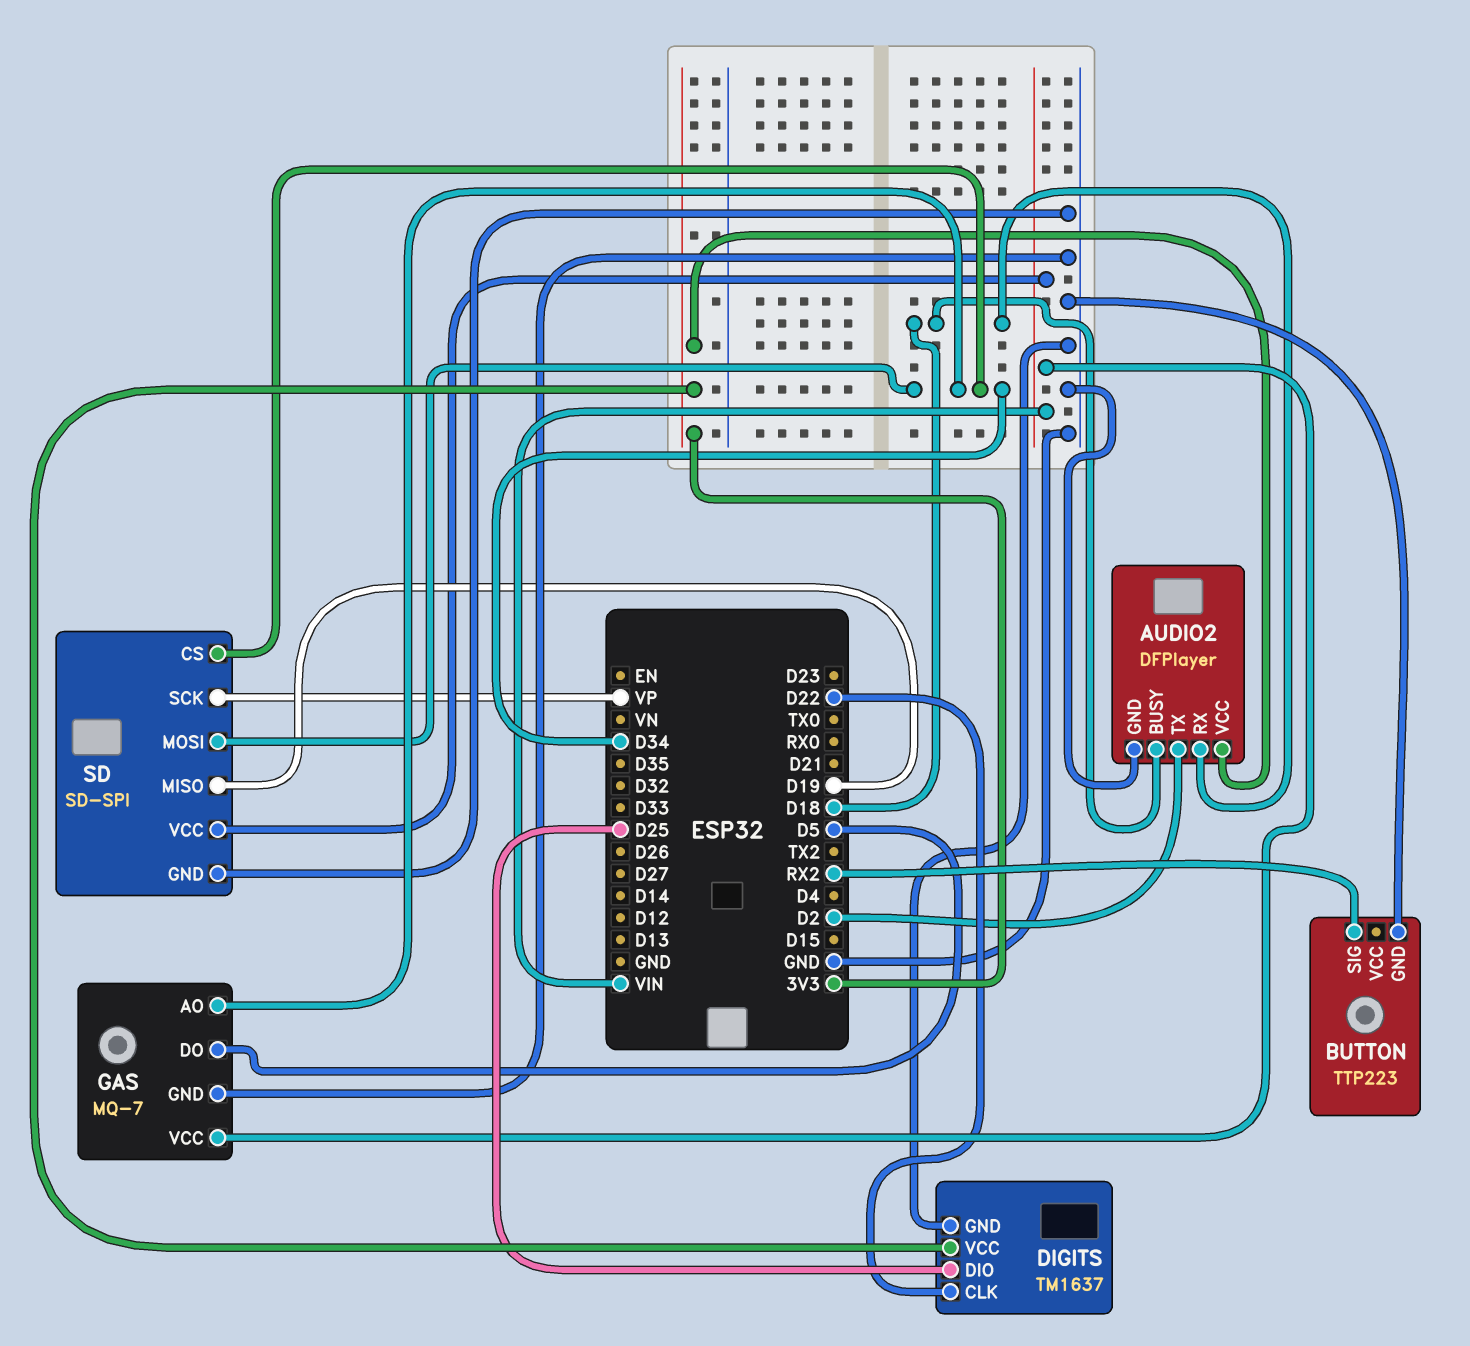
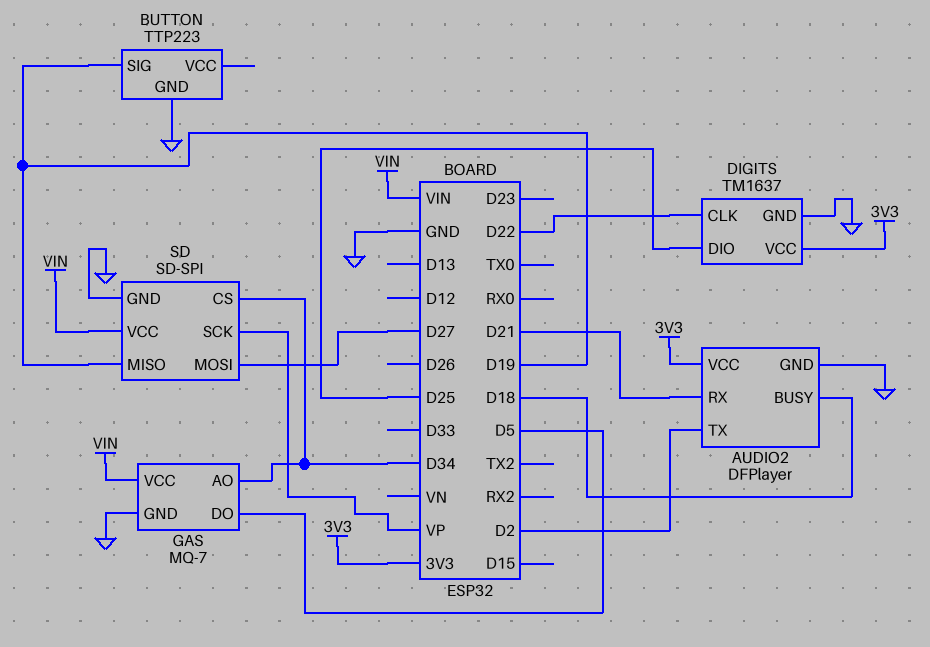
AUDIO2 pin RX: D18 -> D21
BUTTON pin SIG: RX2 -> D19
SD pin MOSI: D34 -> D27

